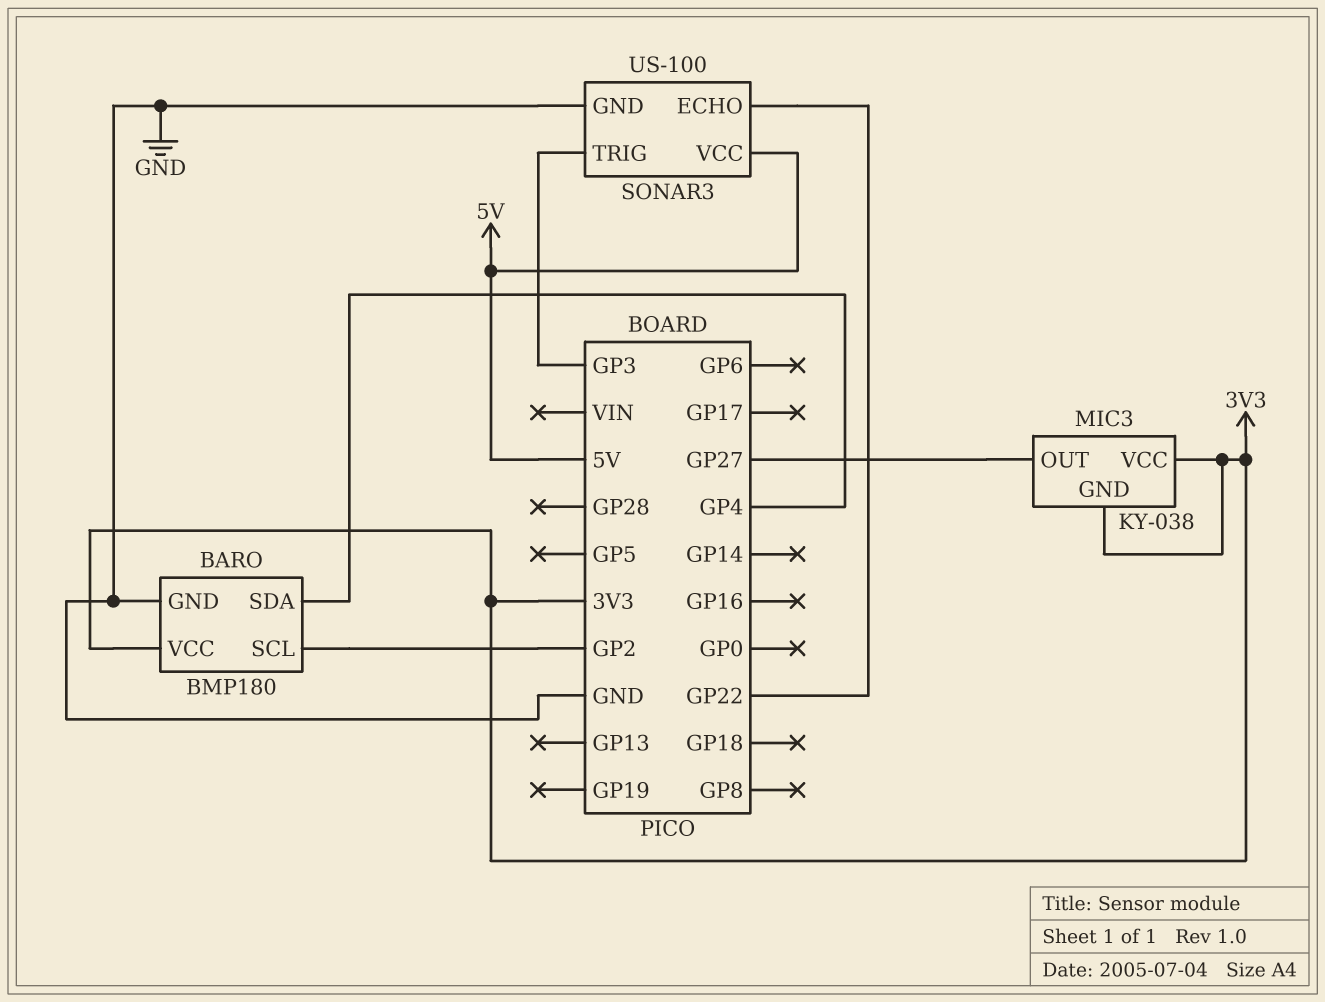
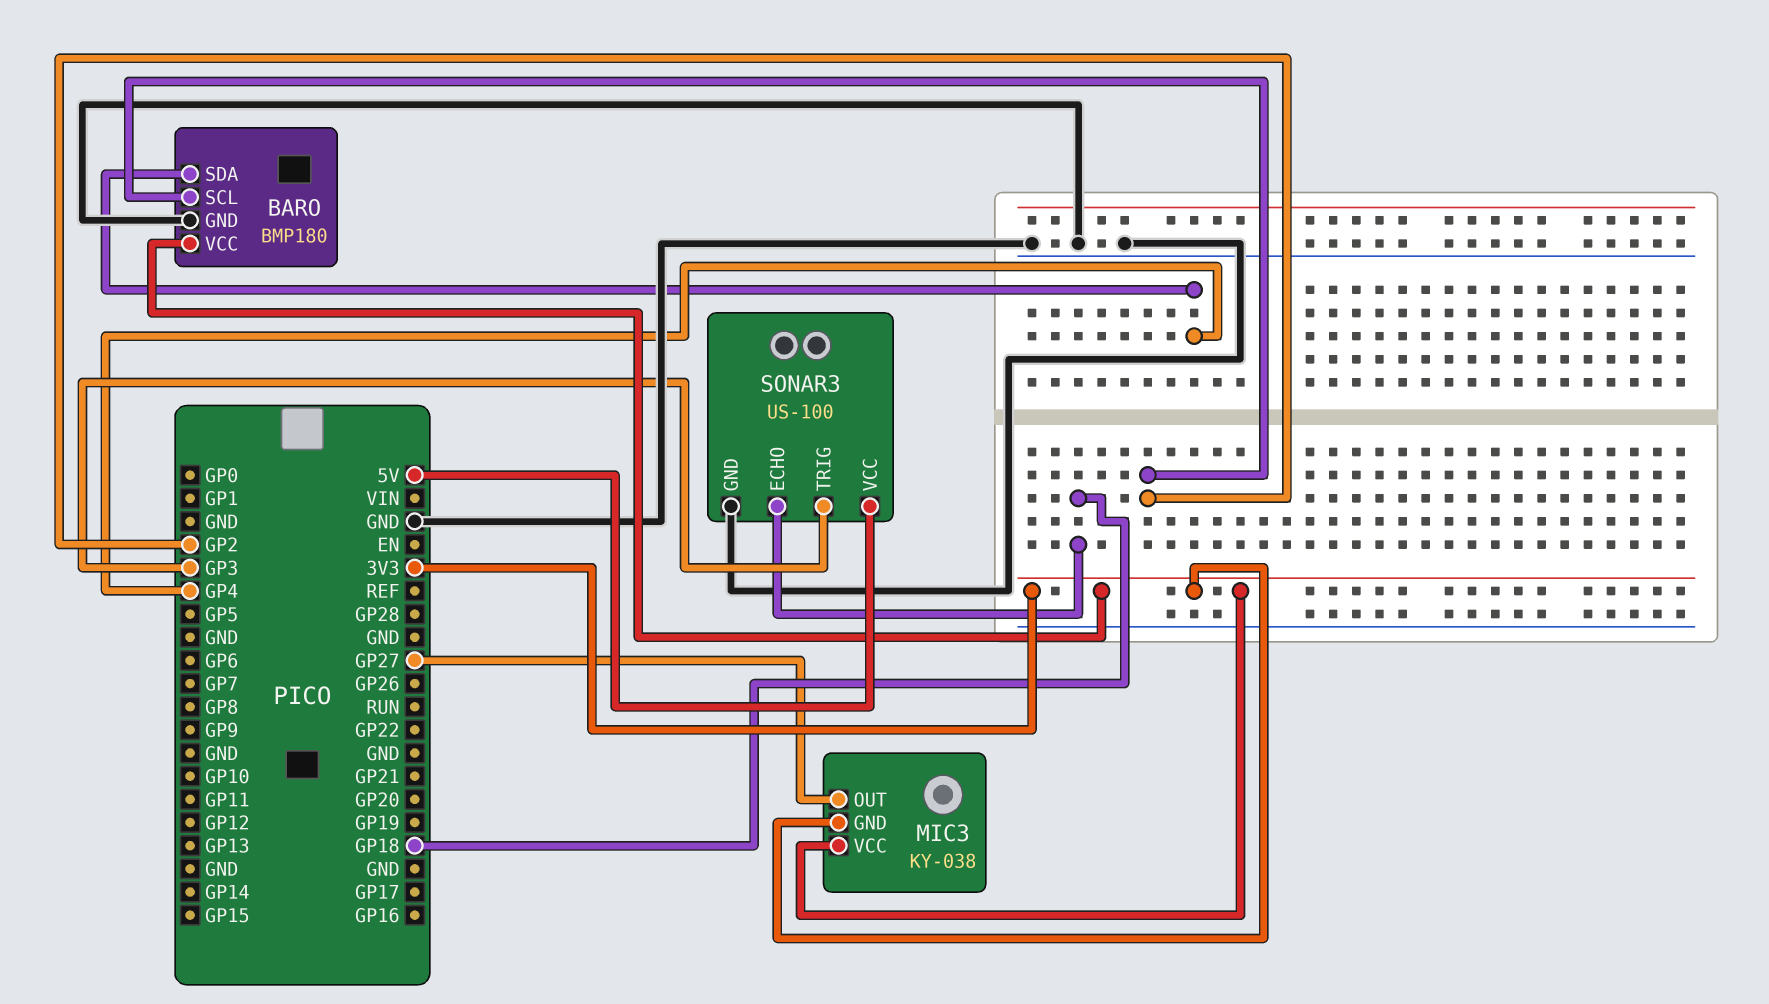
SONAR3 pin ECHO: GP22 -> GP18

